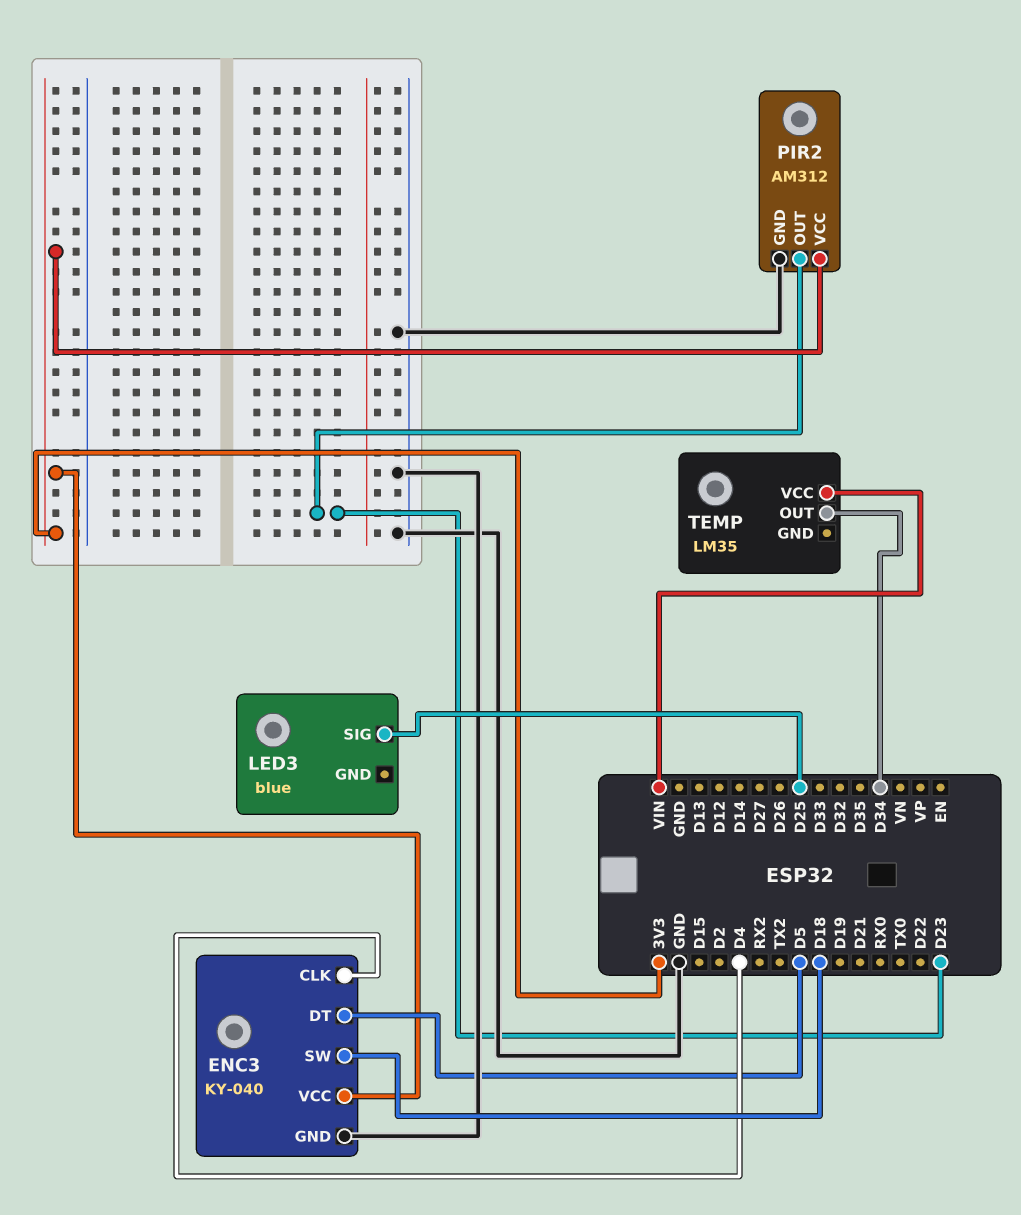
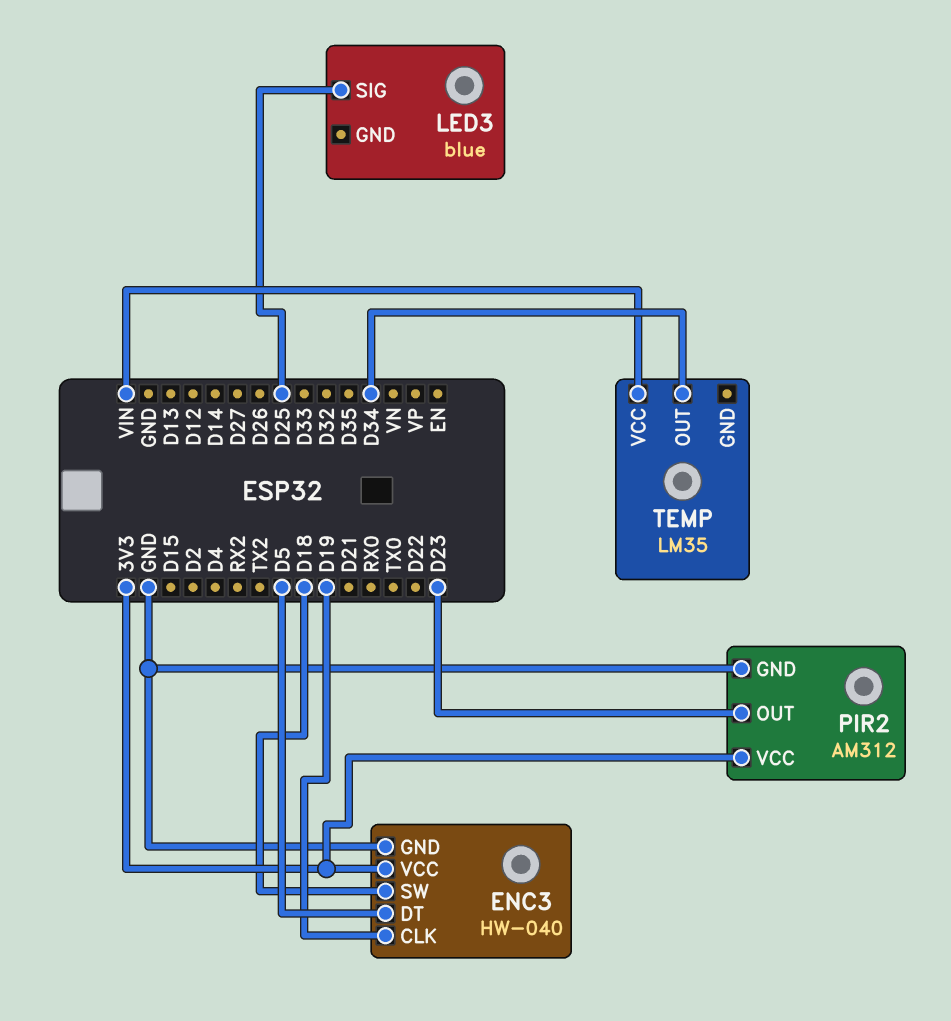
ENC3: KY-040 -> HW-040
ENC3 pin CLK: D4 -> D19

